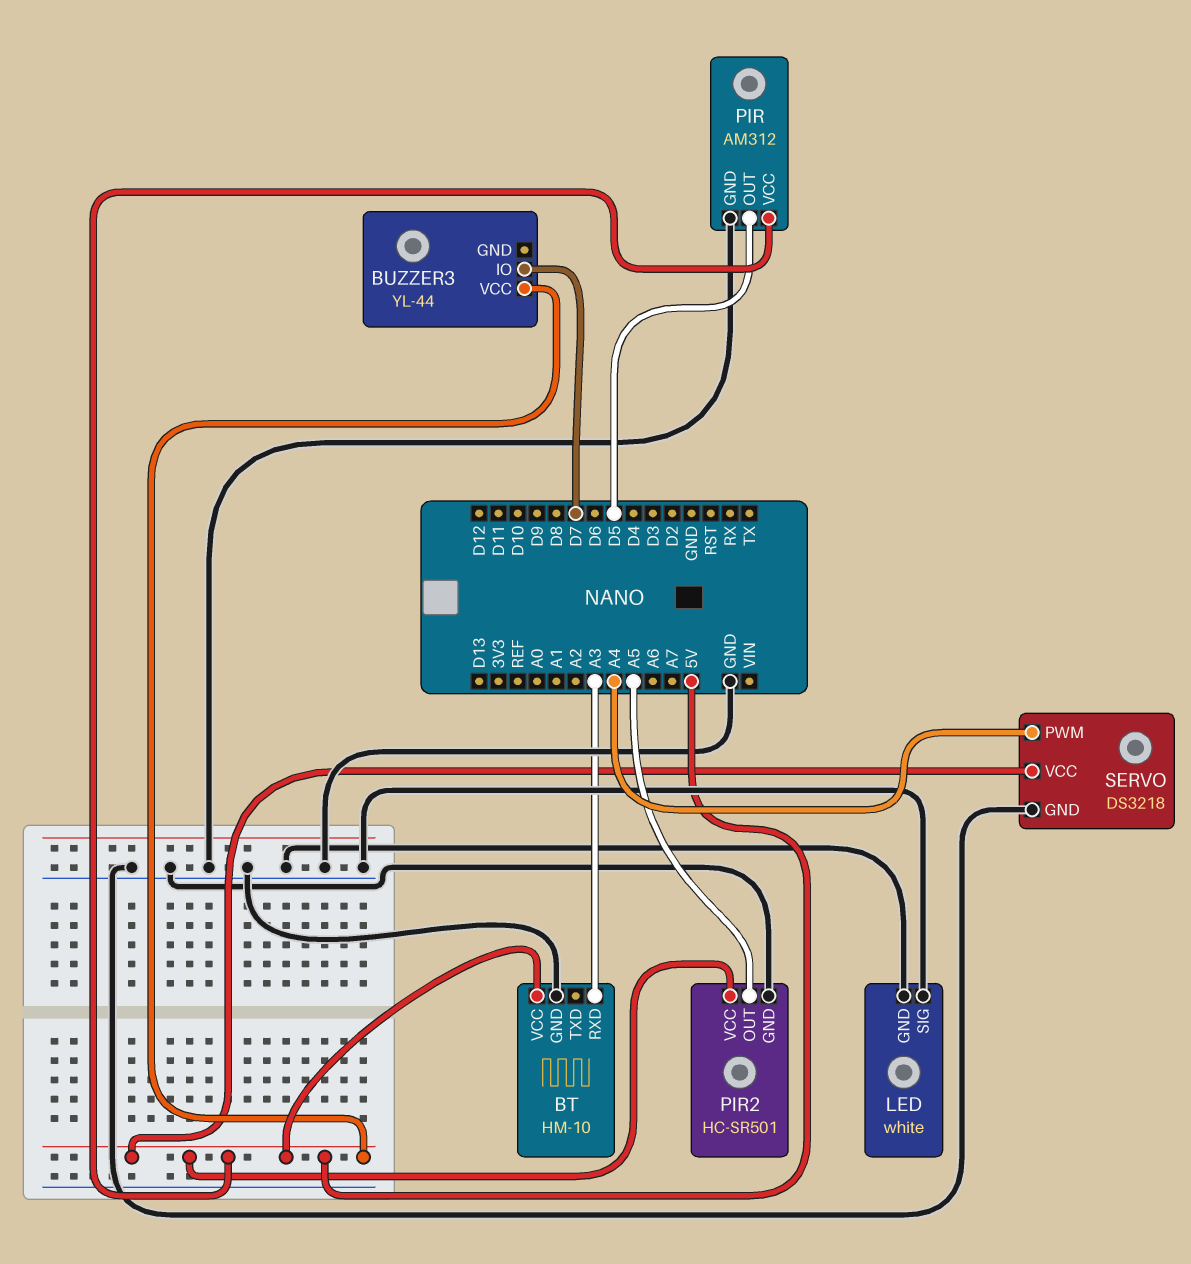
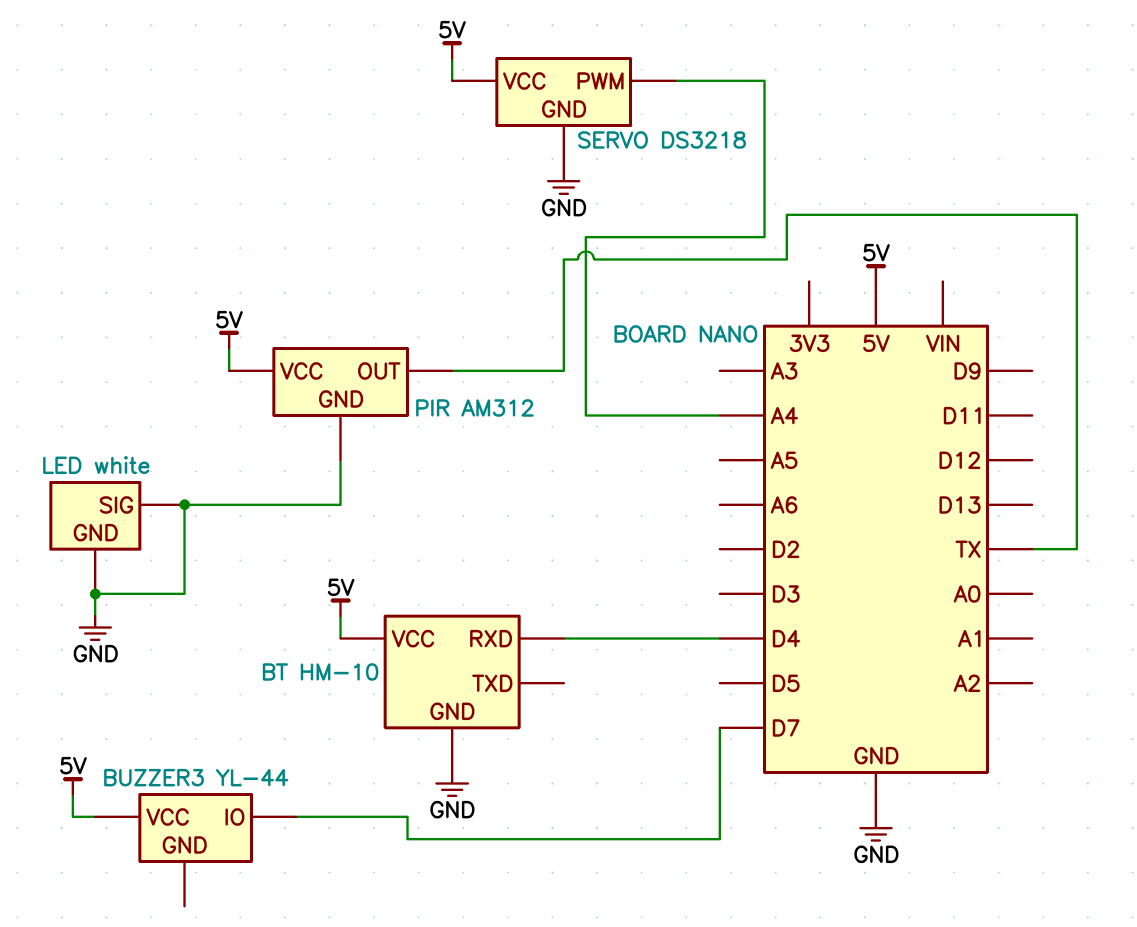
BT pin RXD: A3 -> D4
PIR pin OUT: D5 -> TX
PIR2: HC-SR501 -> none
PIR2 pin GND: GND -> none
PIR2 pin OUT: A5 -> none
PIR2 pin VCC: 5V -> none

